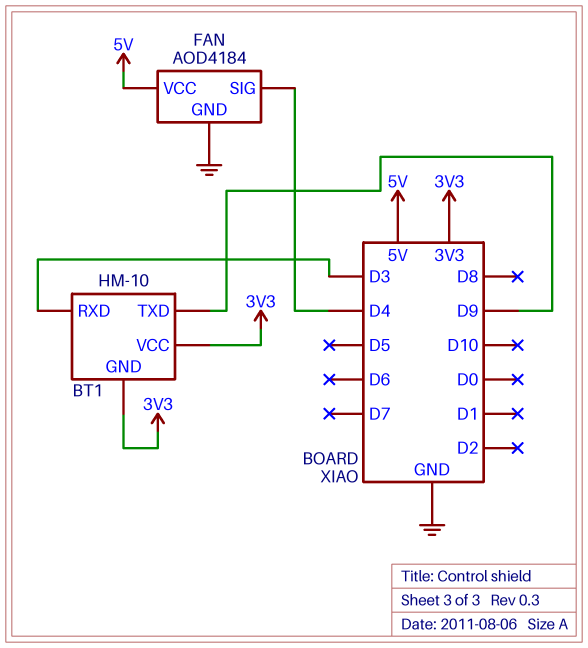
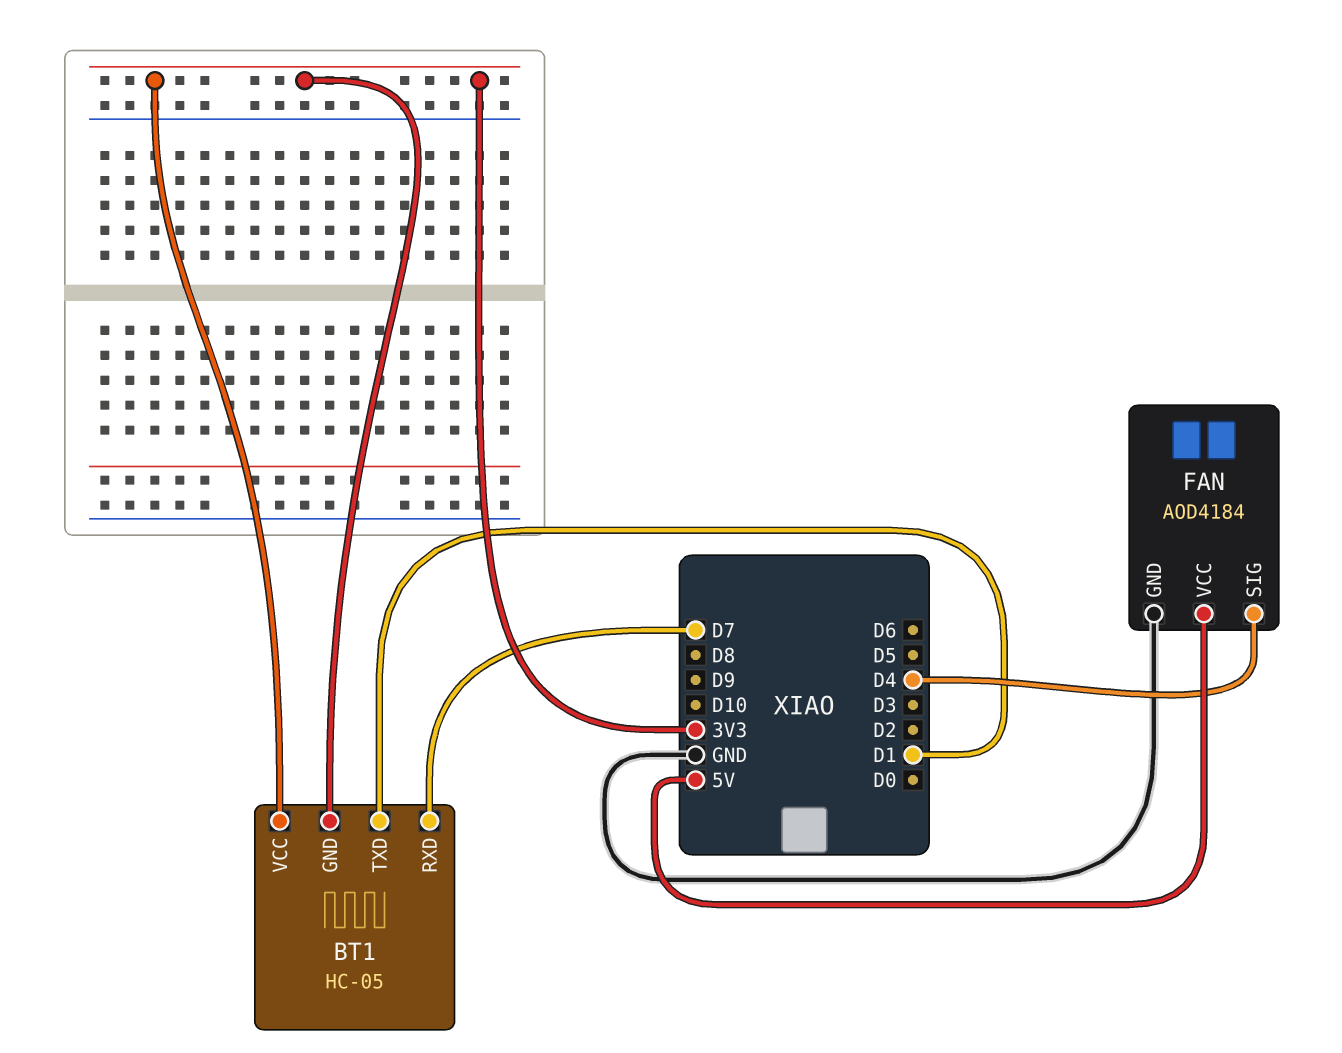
BT1: HM-10 -> HC-05
BT1 pin RXD: D3 -> D7
BT1 pin TXD: D9 -> D1

